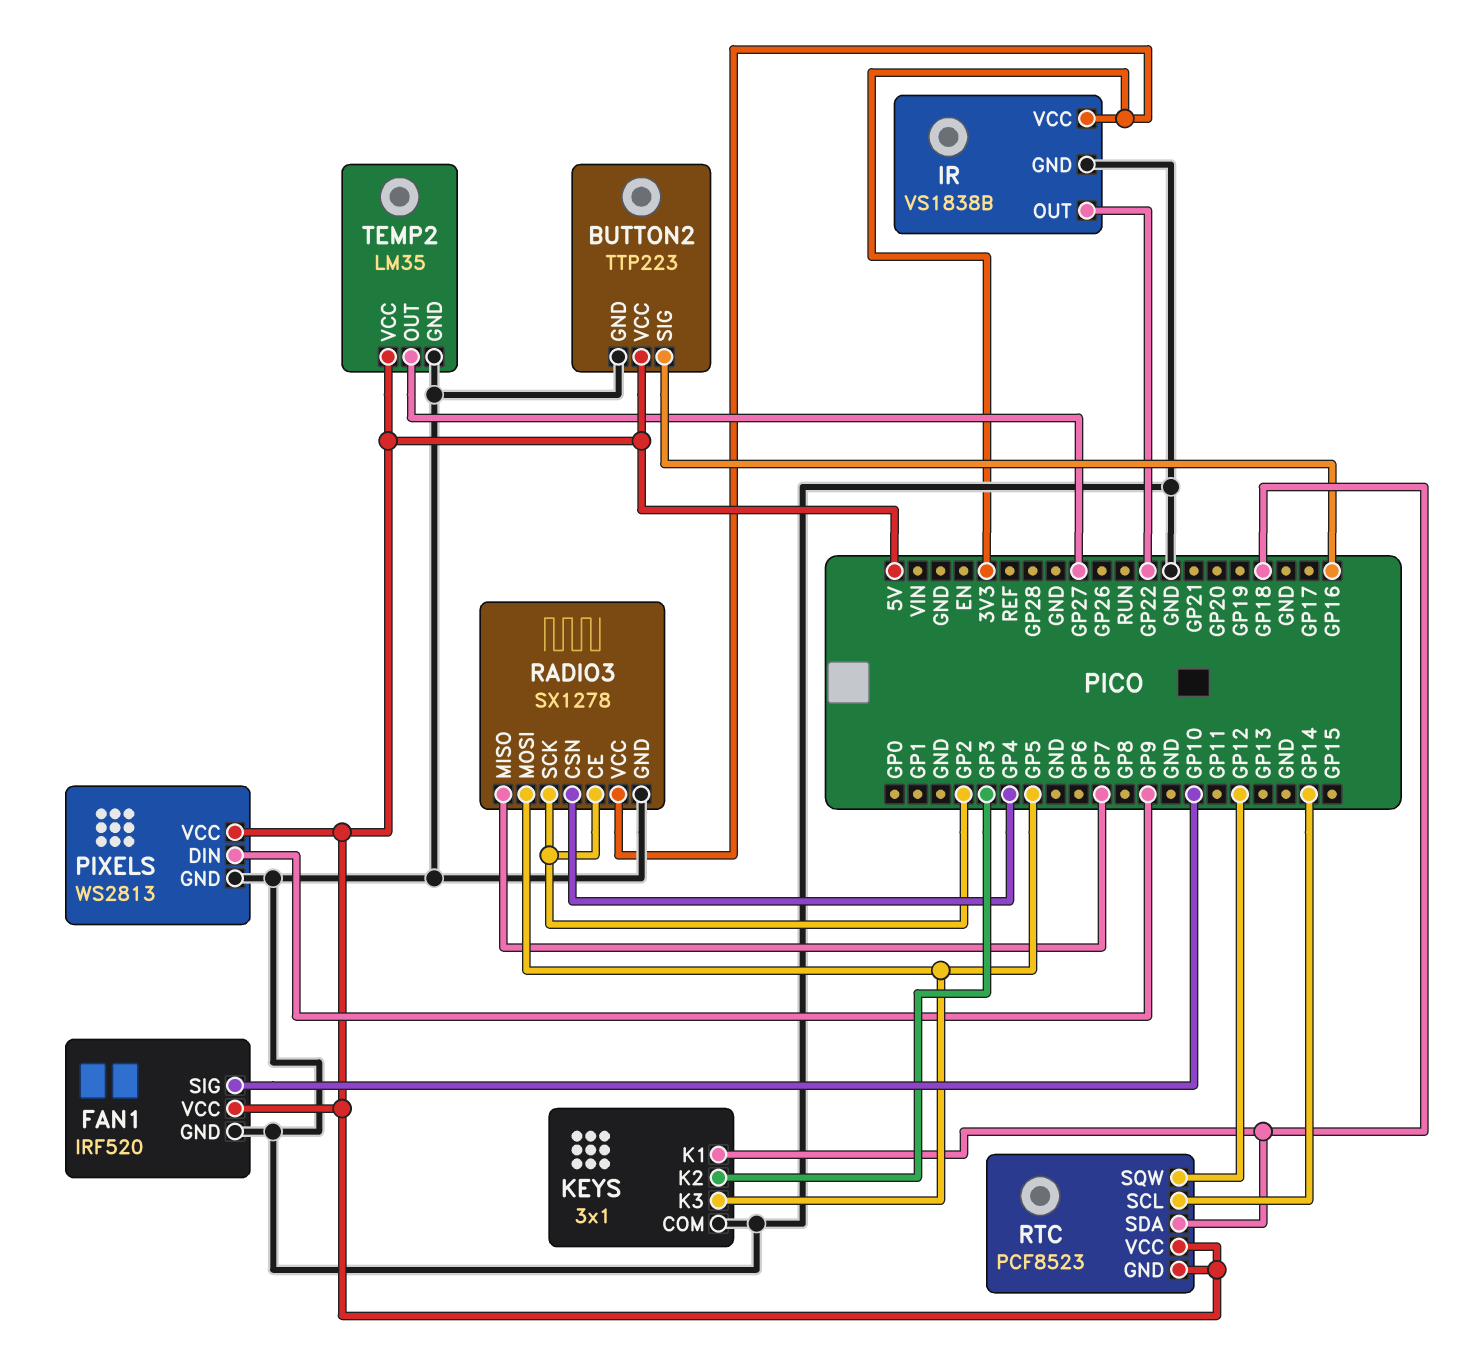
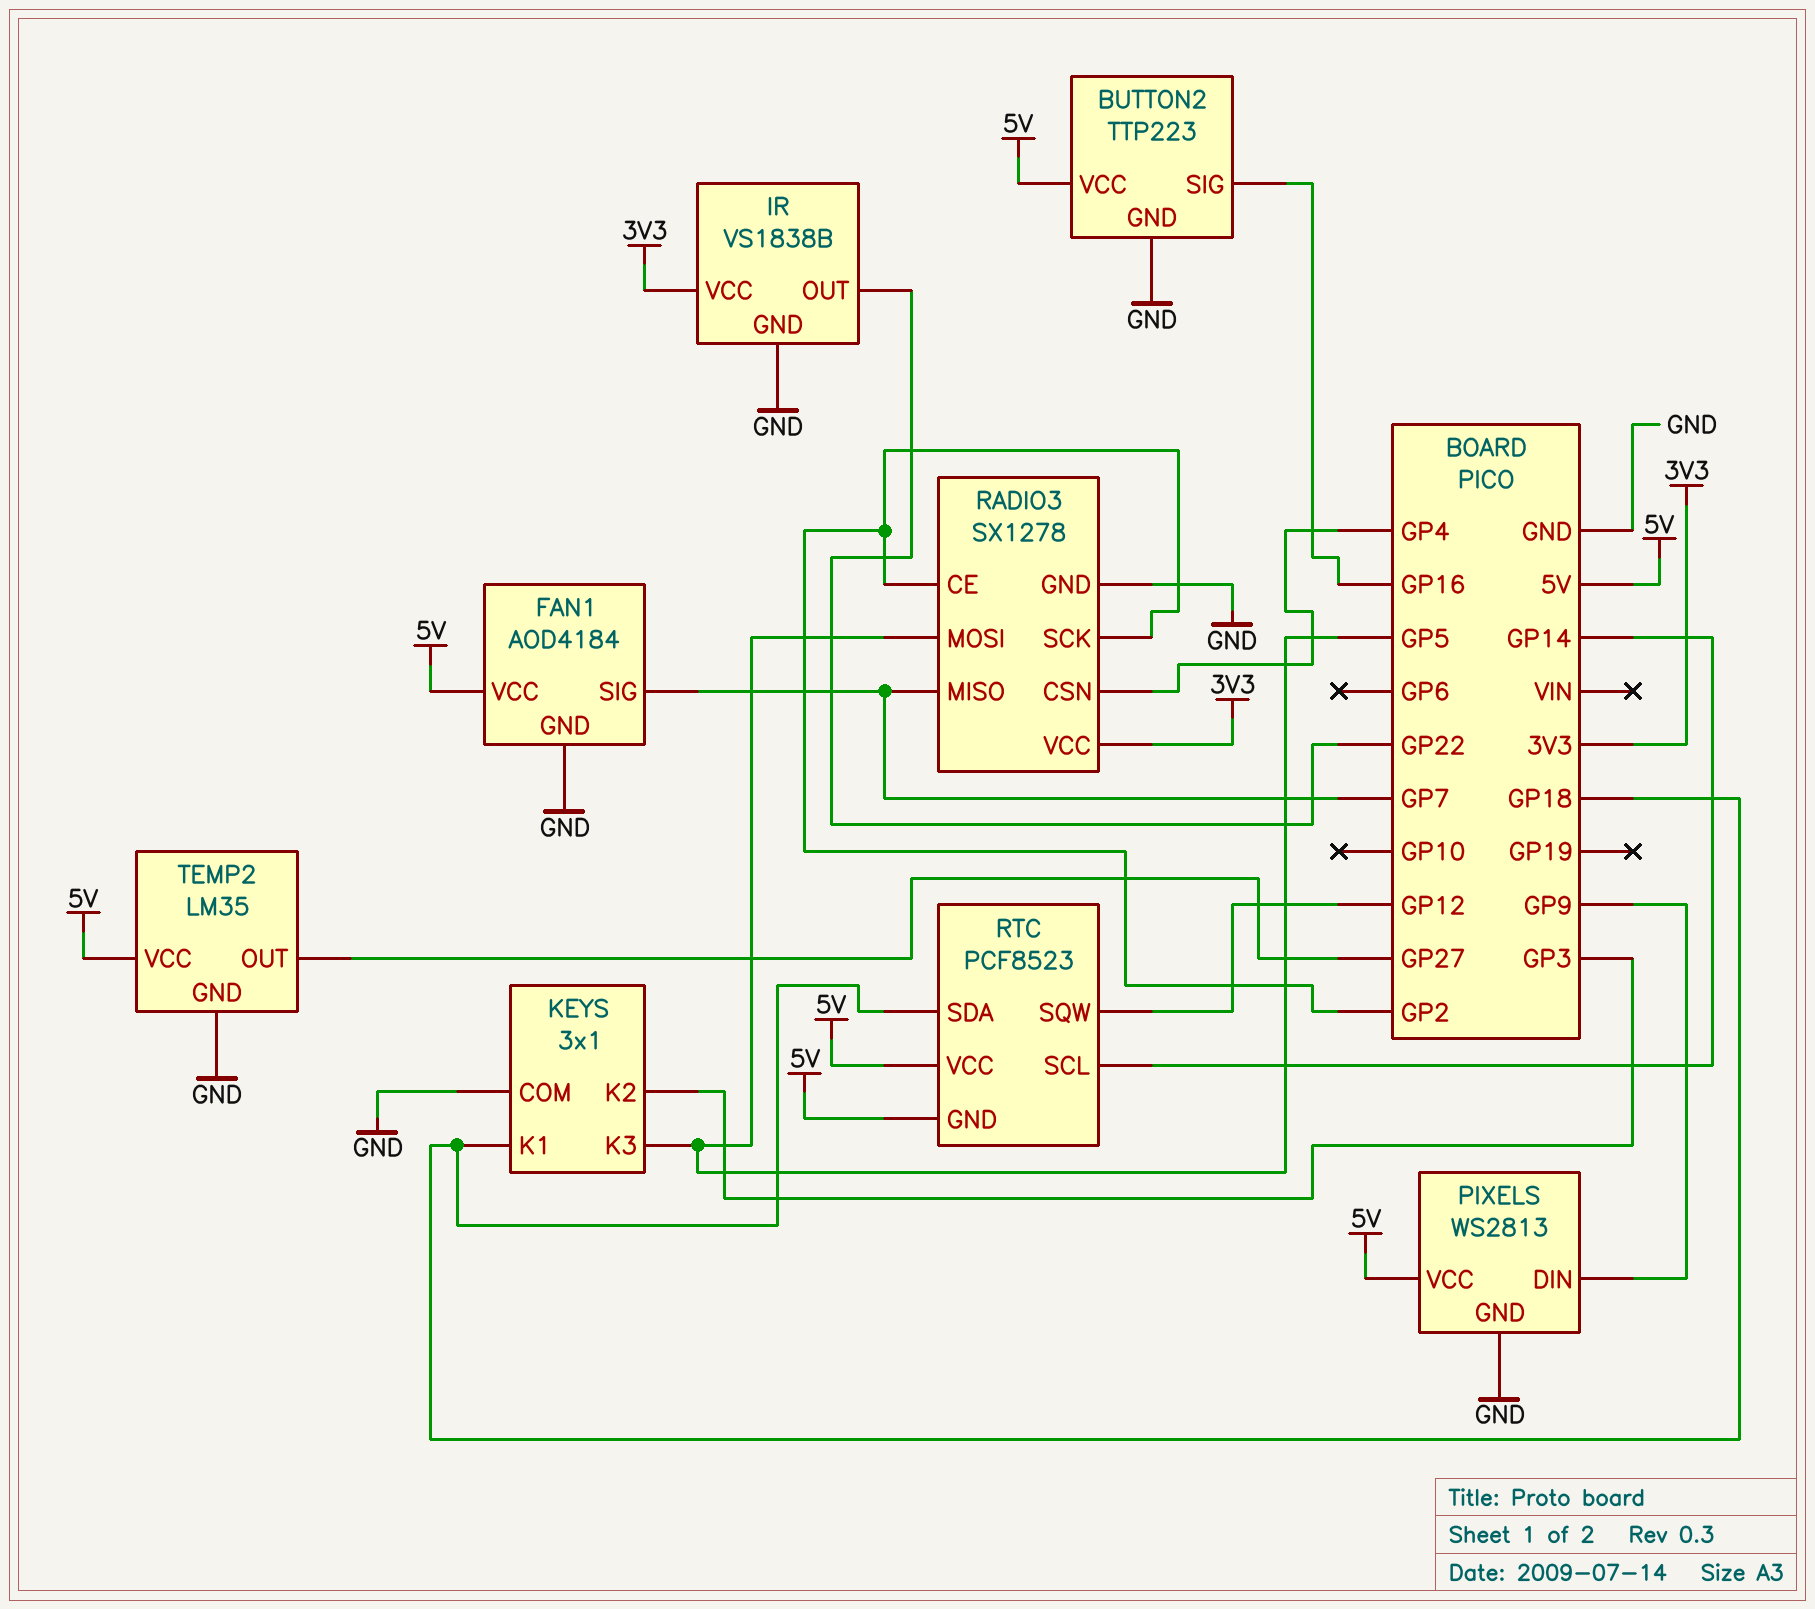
FAN1: IRF520 -> AOD4184
FAN1 pin SIG: GP10 -> GP7

